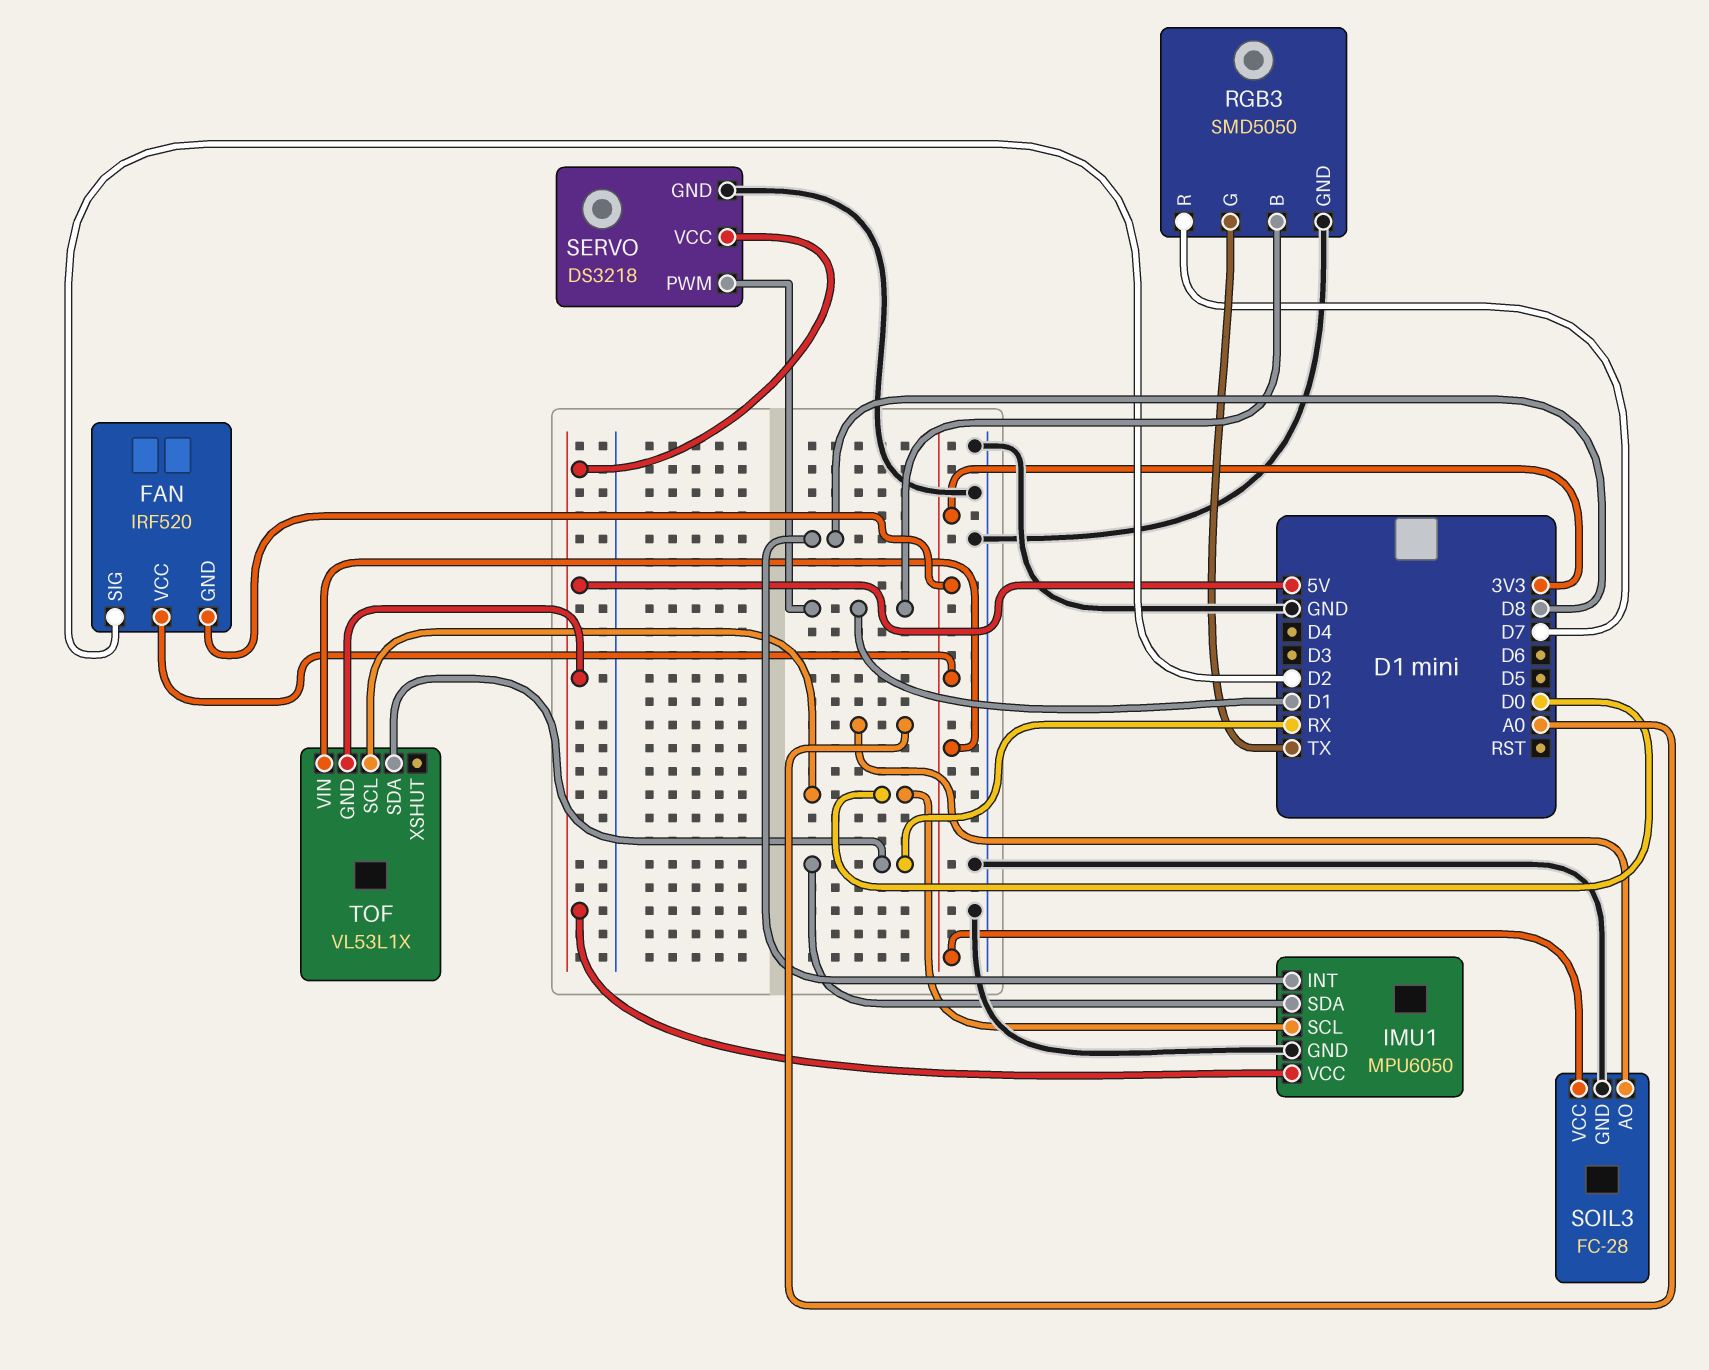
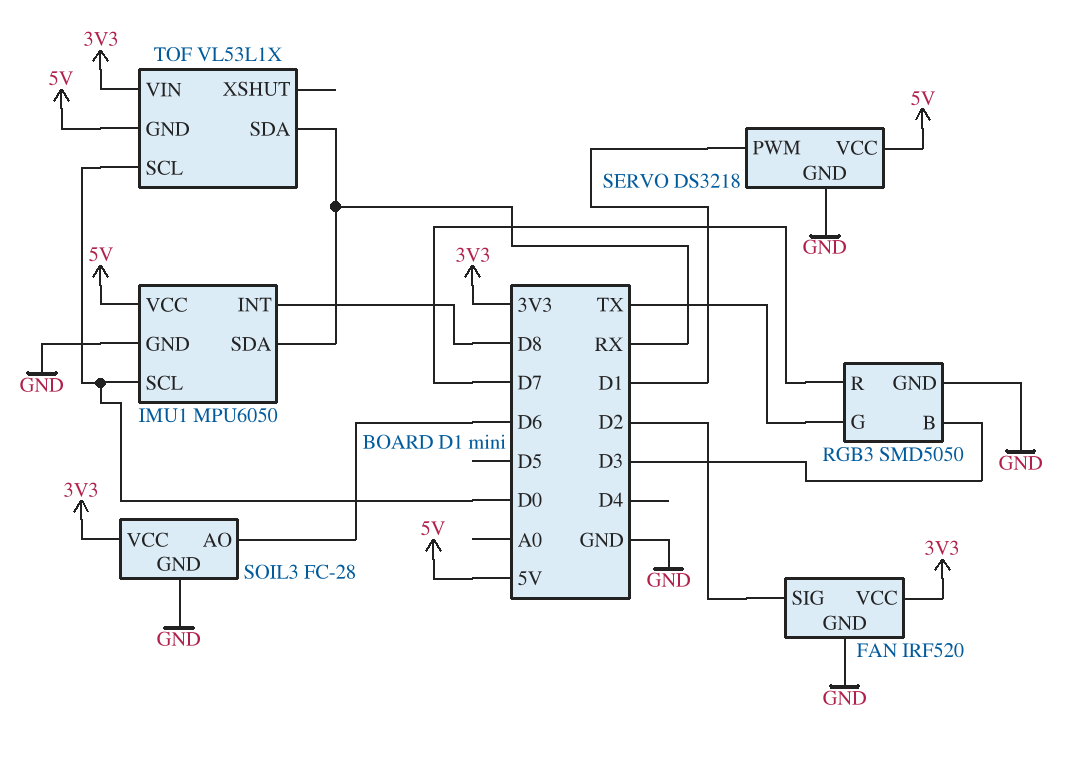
FAN pin GND: 3V3 -> GND
RGB3 pin B: D1 -> D3
SOIL3 pin AO: A0 -> D6

